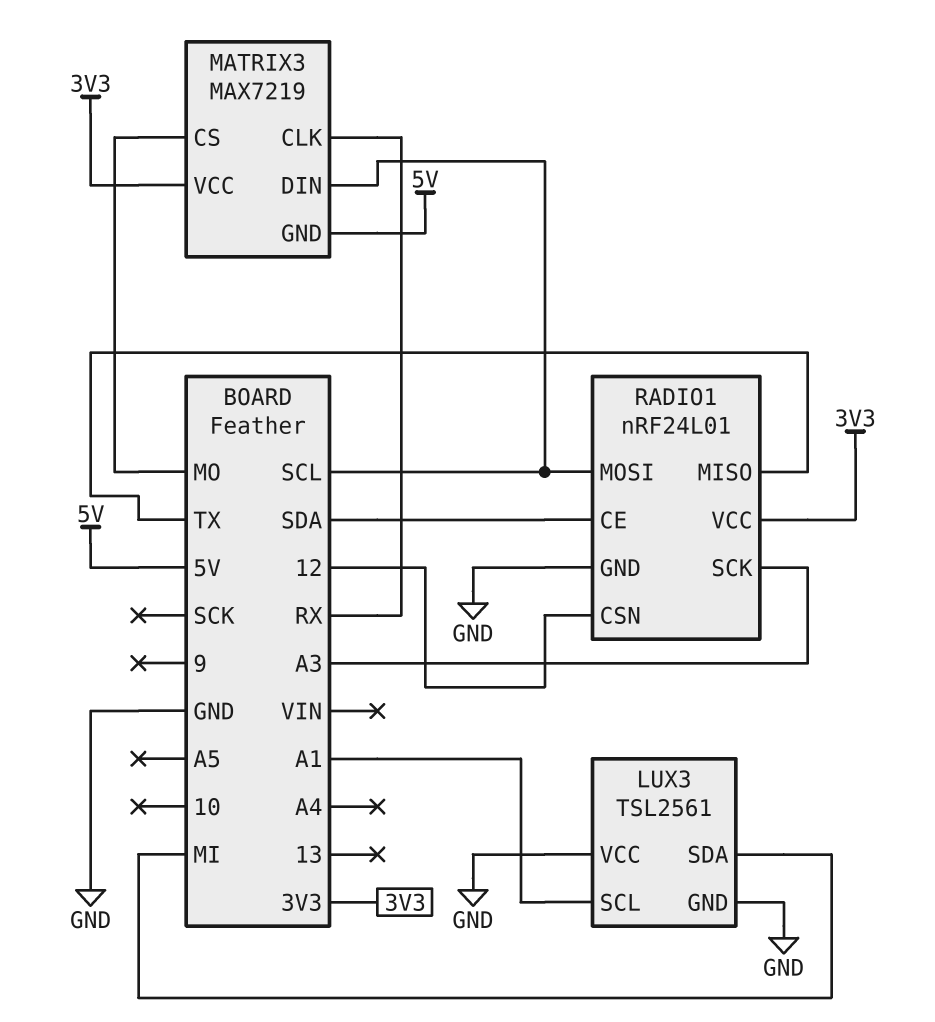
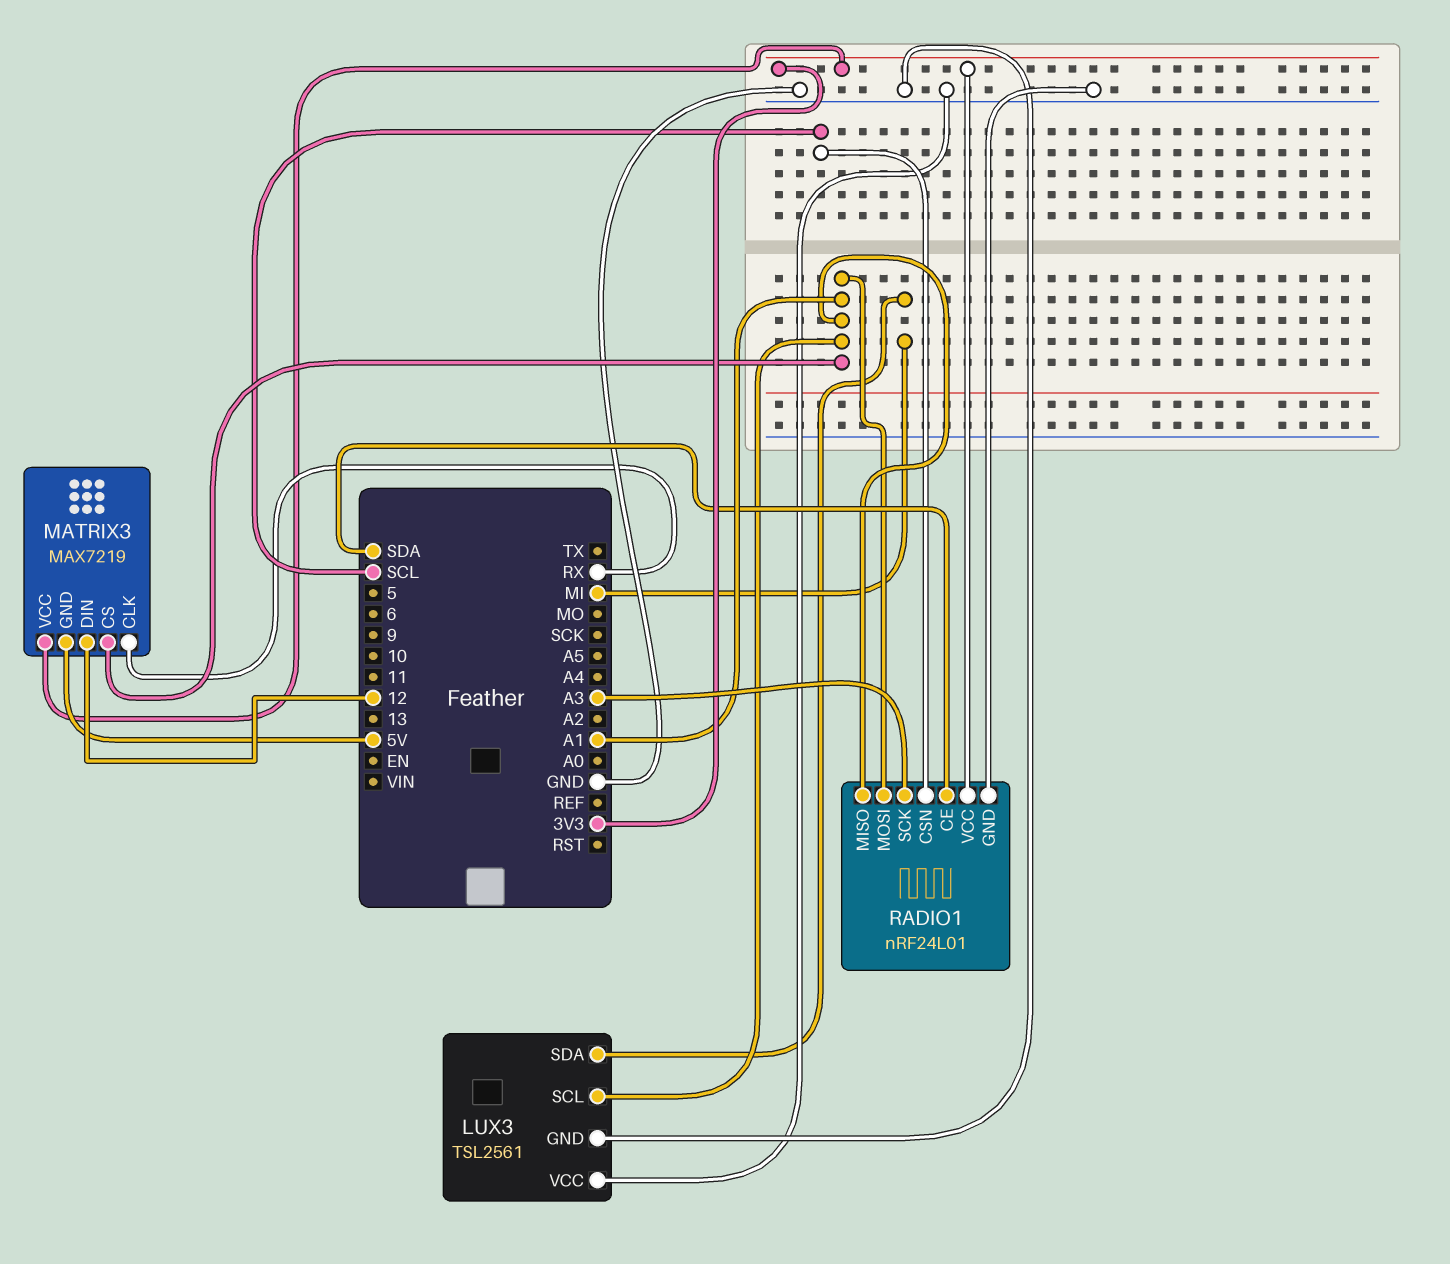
MATRIX3 pin CS: MO -> A1
MATRIX3 pin DIN: SCL -> 12
RADIO1 pin CSN: 12 -> SCL
RADIO1 pin MISO: TX -> A1
RADIO1 pin MOSI: SCL -> A1

